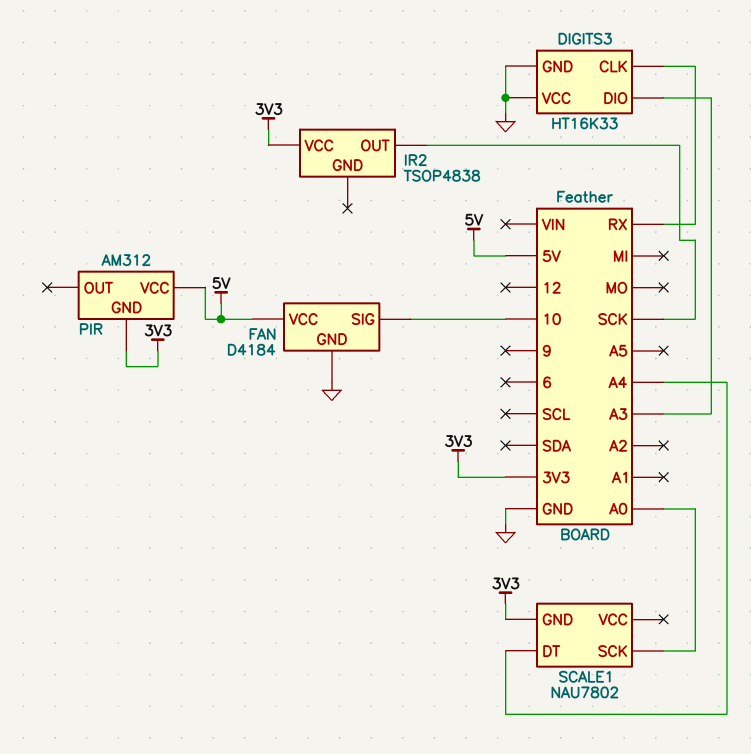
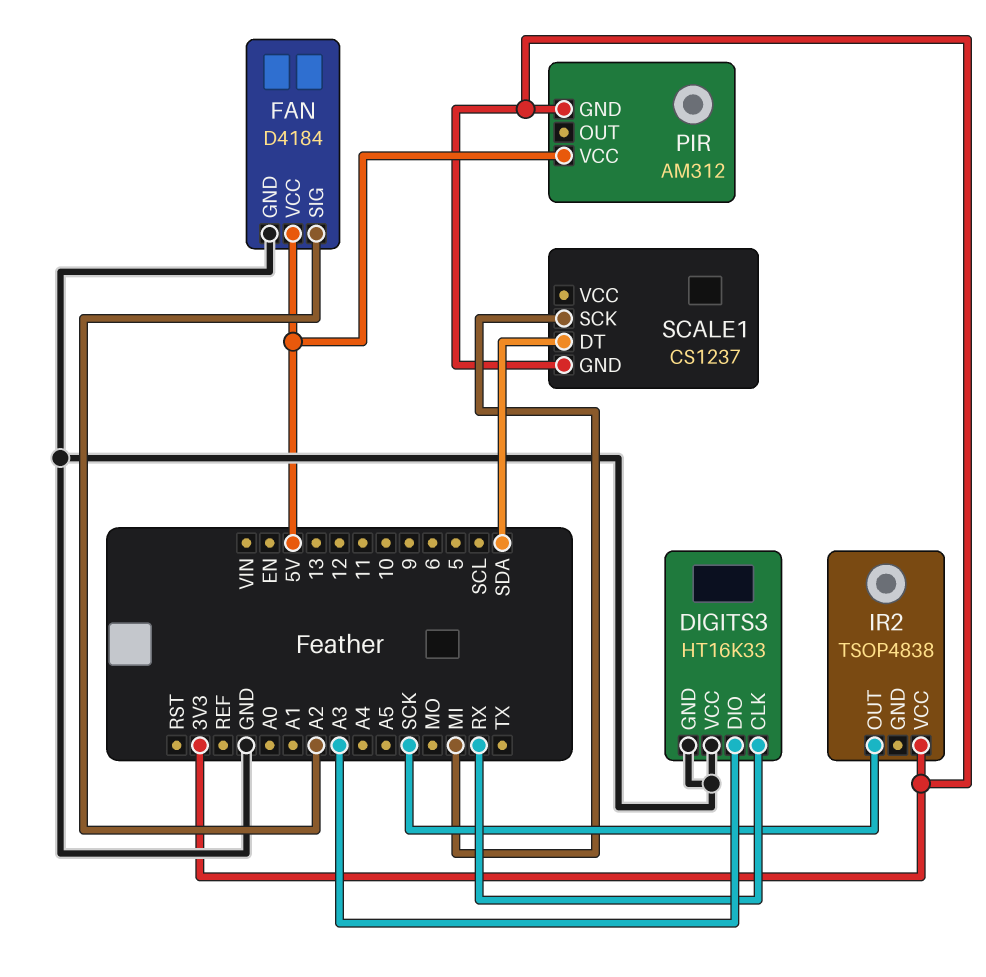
FAN pin SIG: 10 -> A2
SCALE1: NAU7802 -> CS1237
SCALE1 pin DT: A4 -> SDA
SCALE1 pin SCK: A0 -> MI

